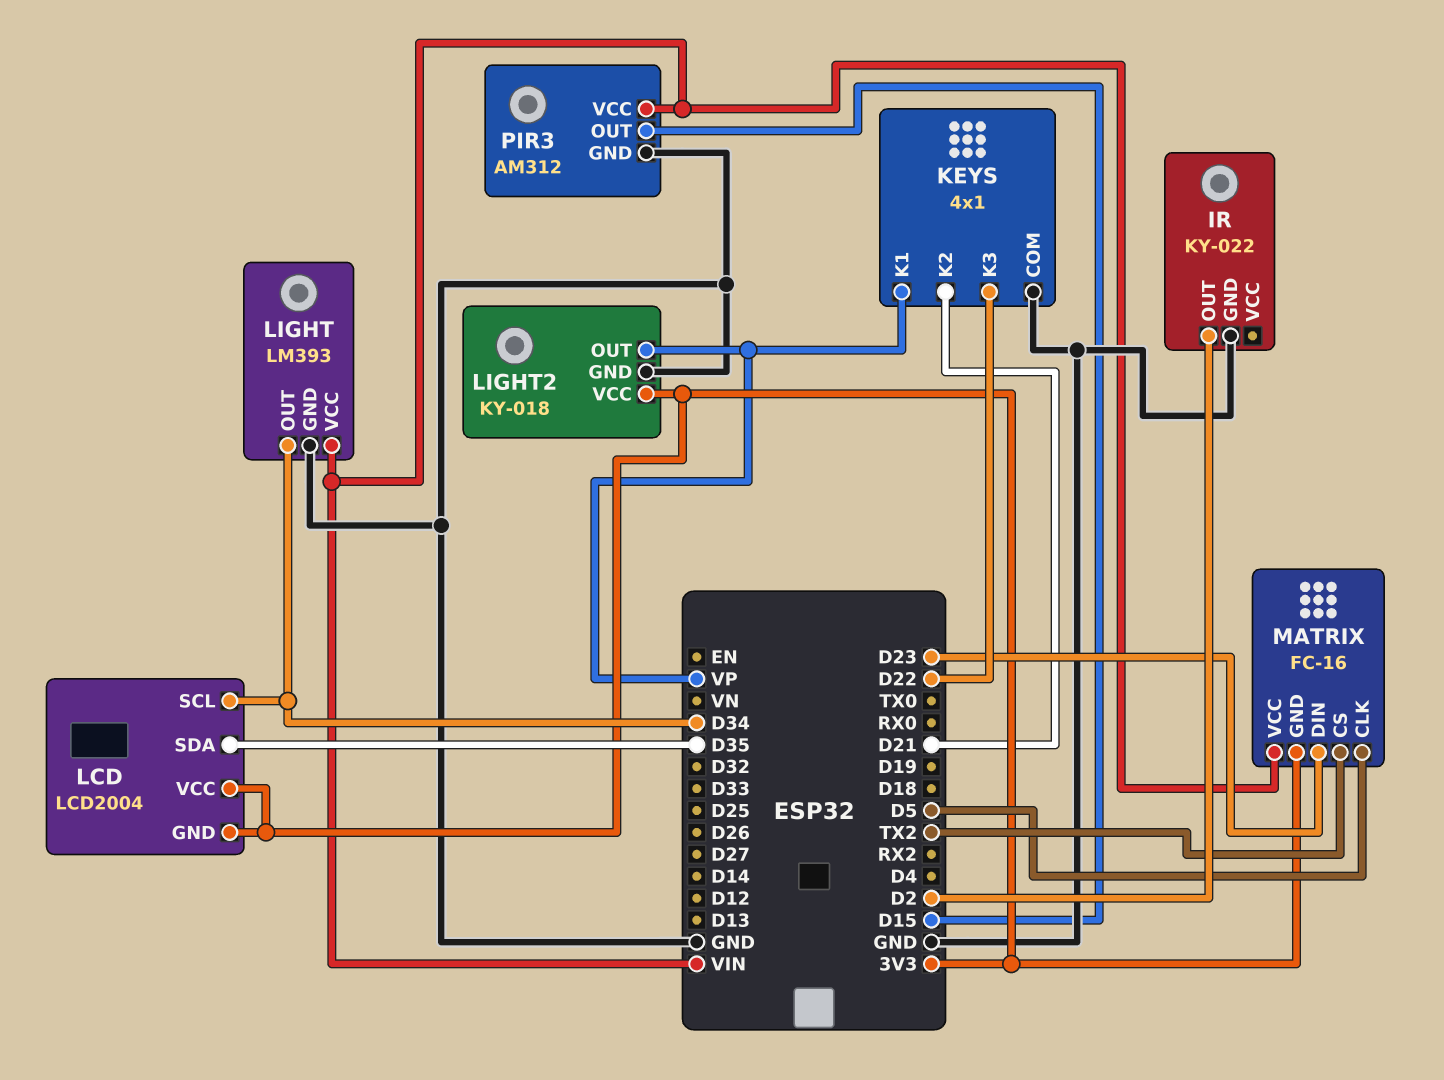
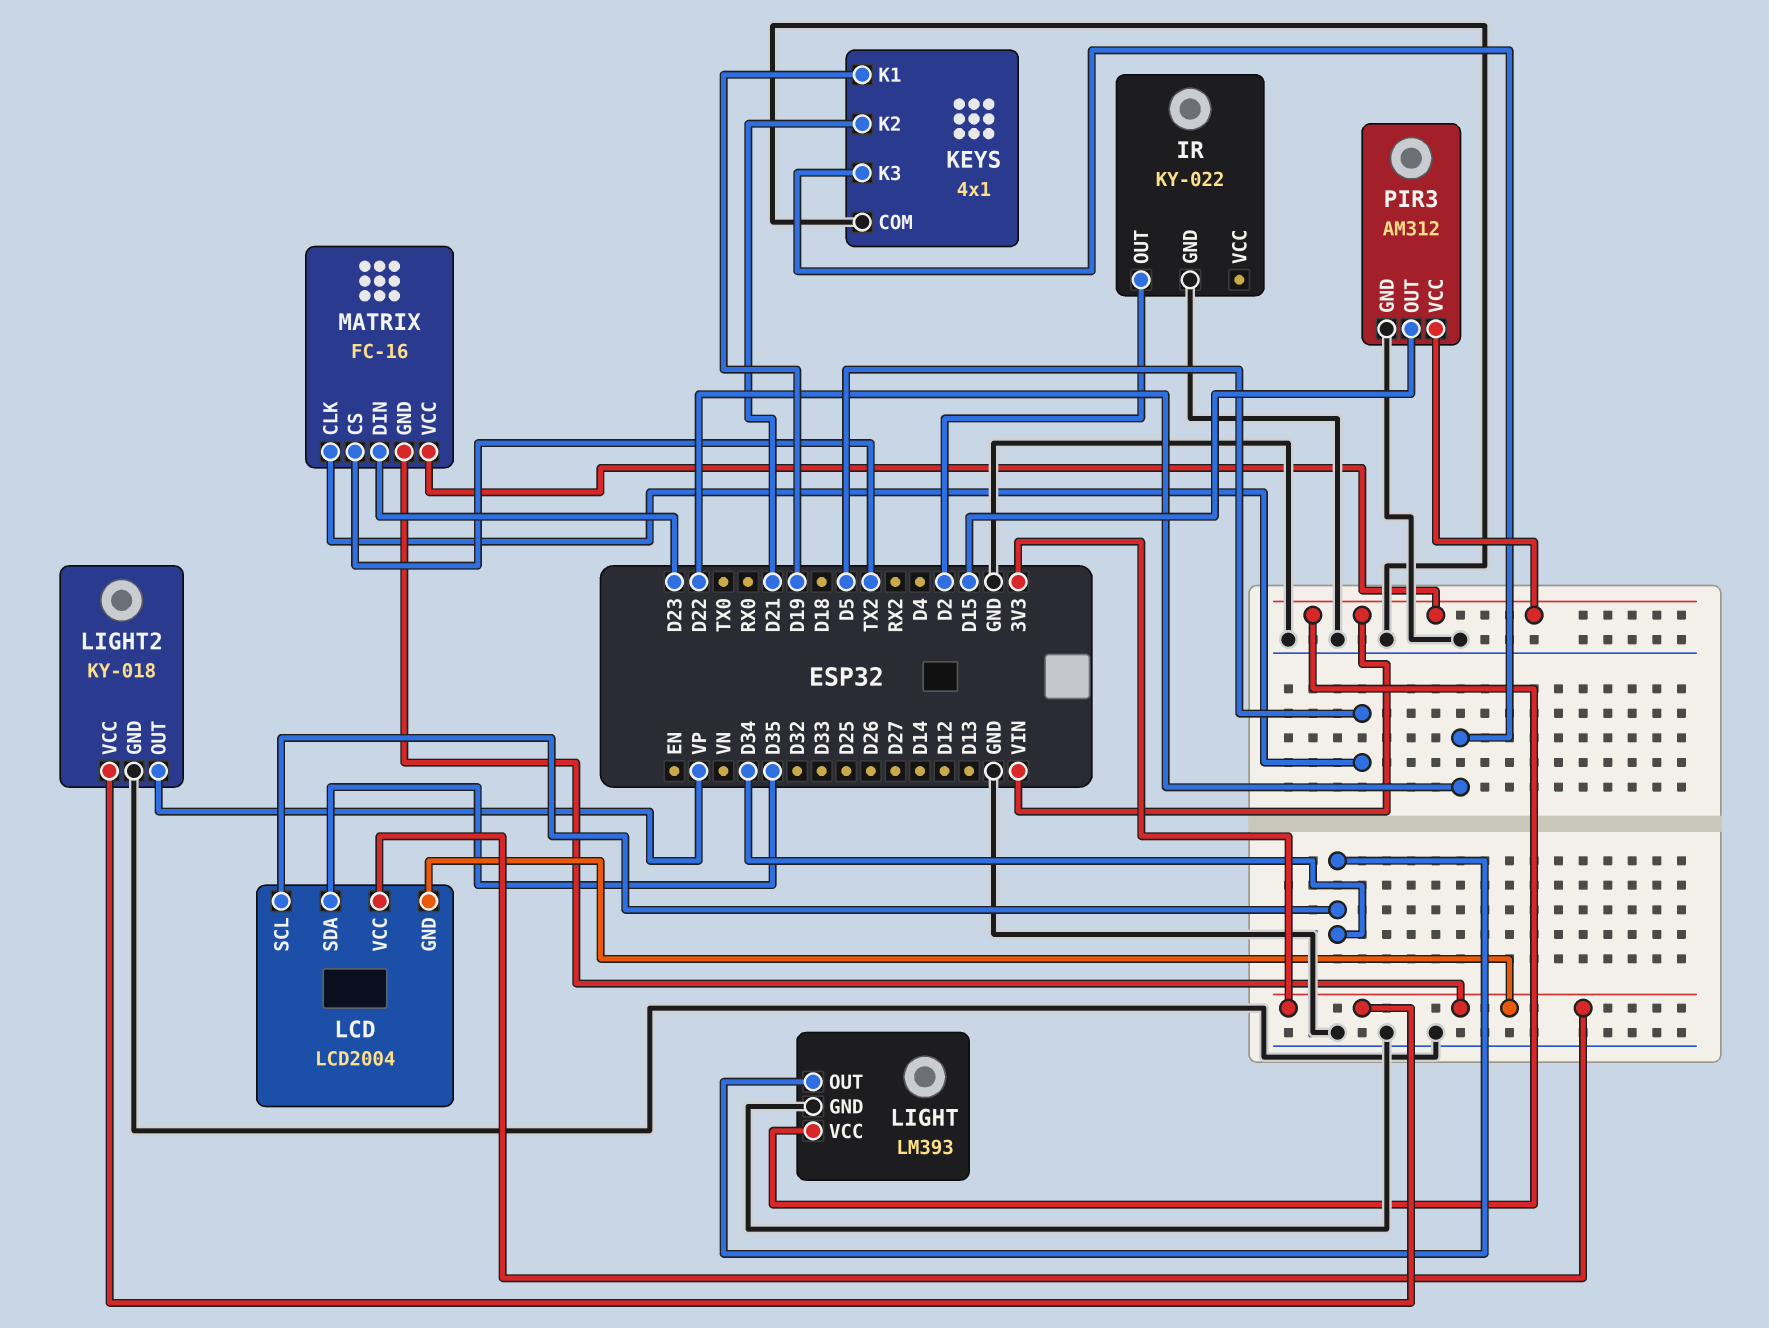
KEYS pin K1: VP -> D19

